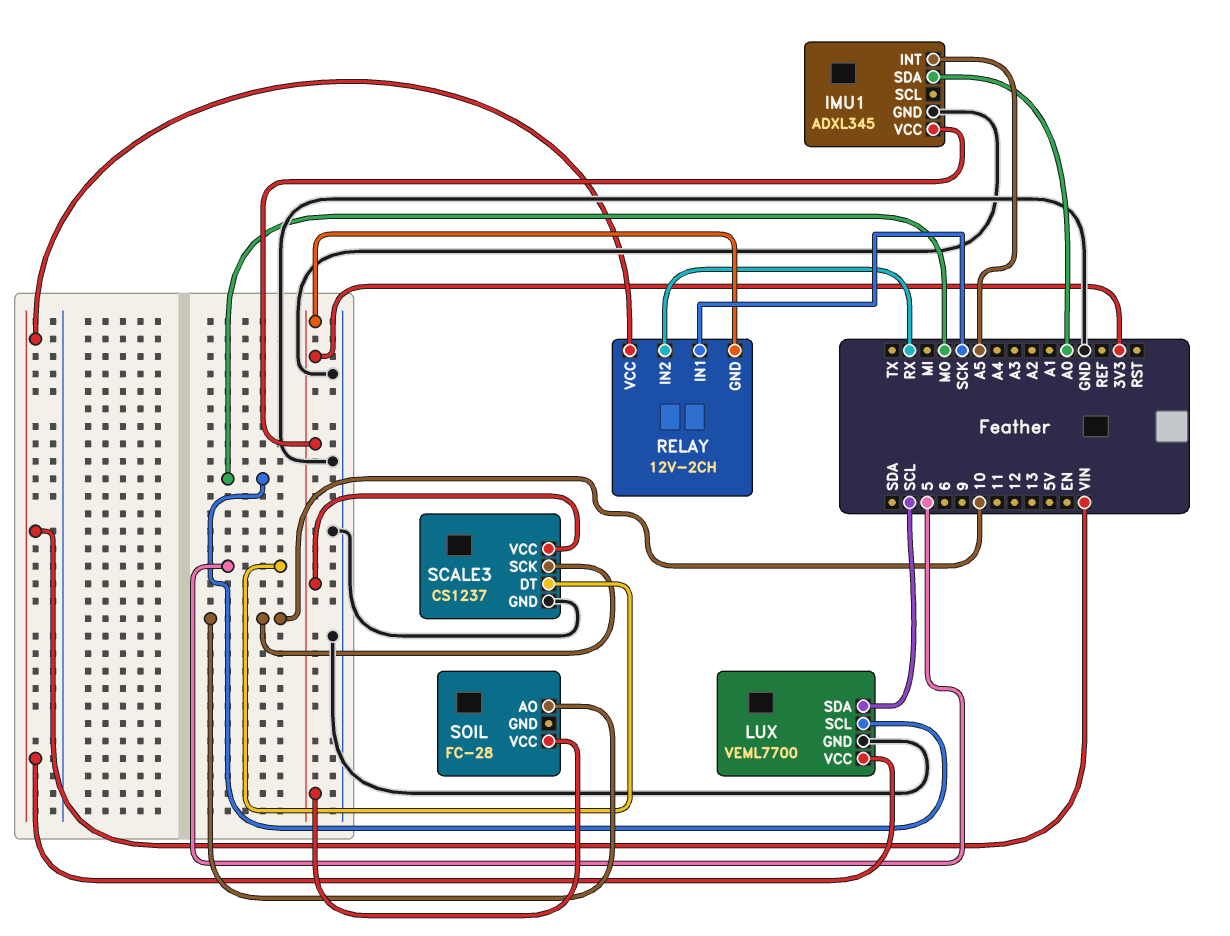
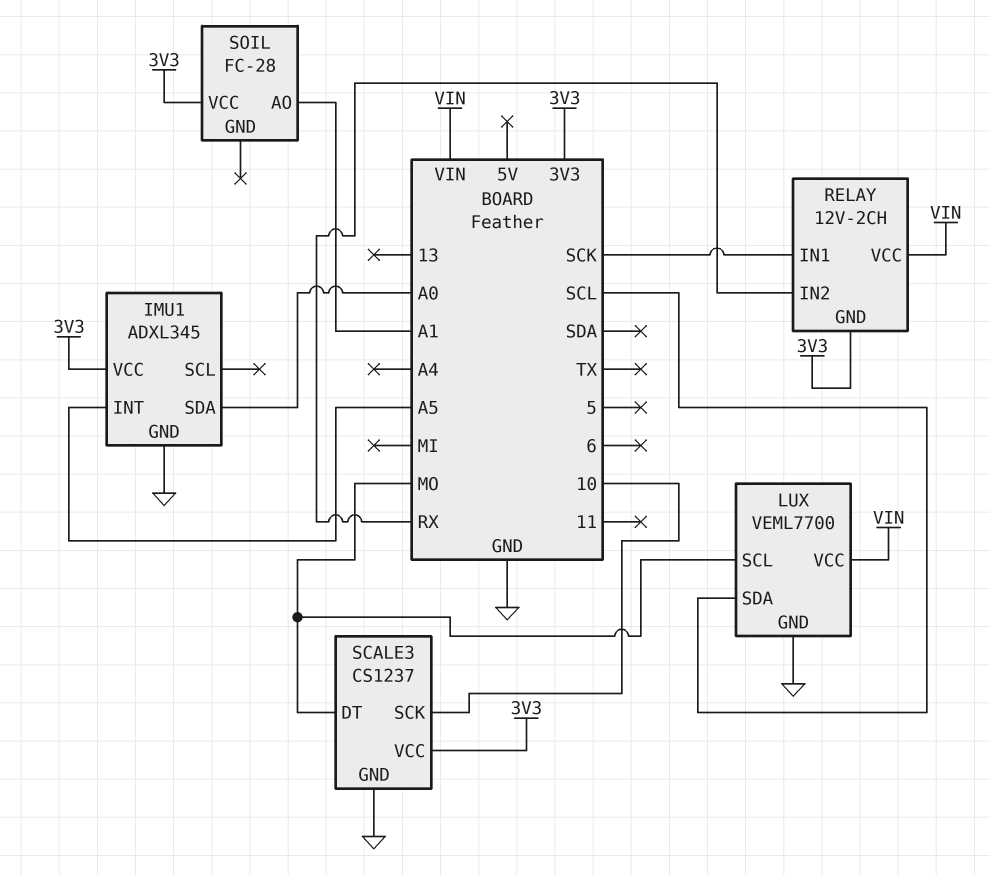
SCALE3 pin DT: 5 -> MO
SOIL pin AO: 10 -> A1

